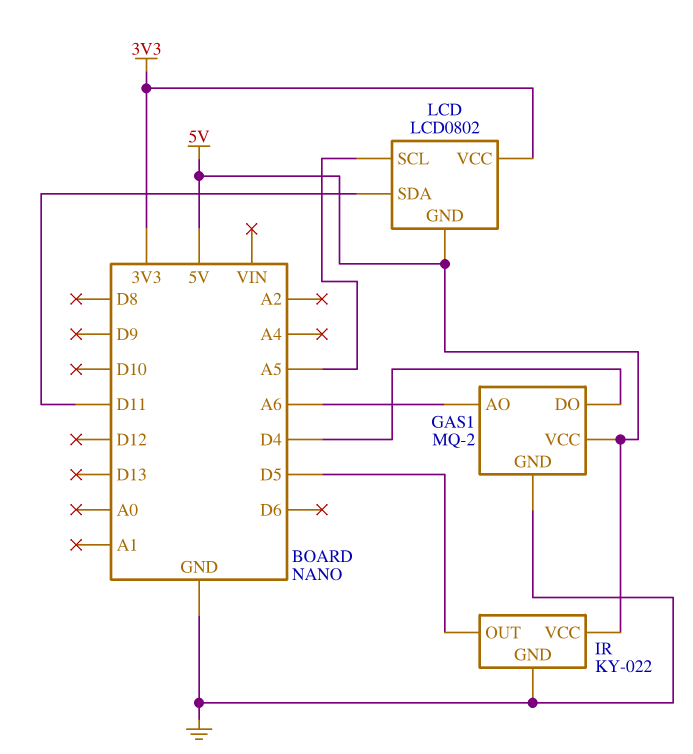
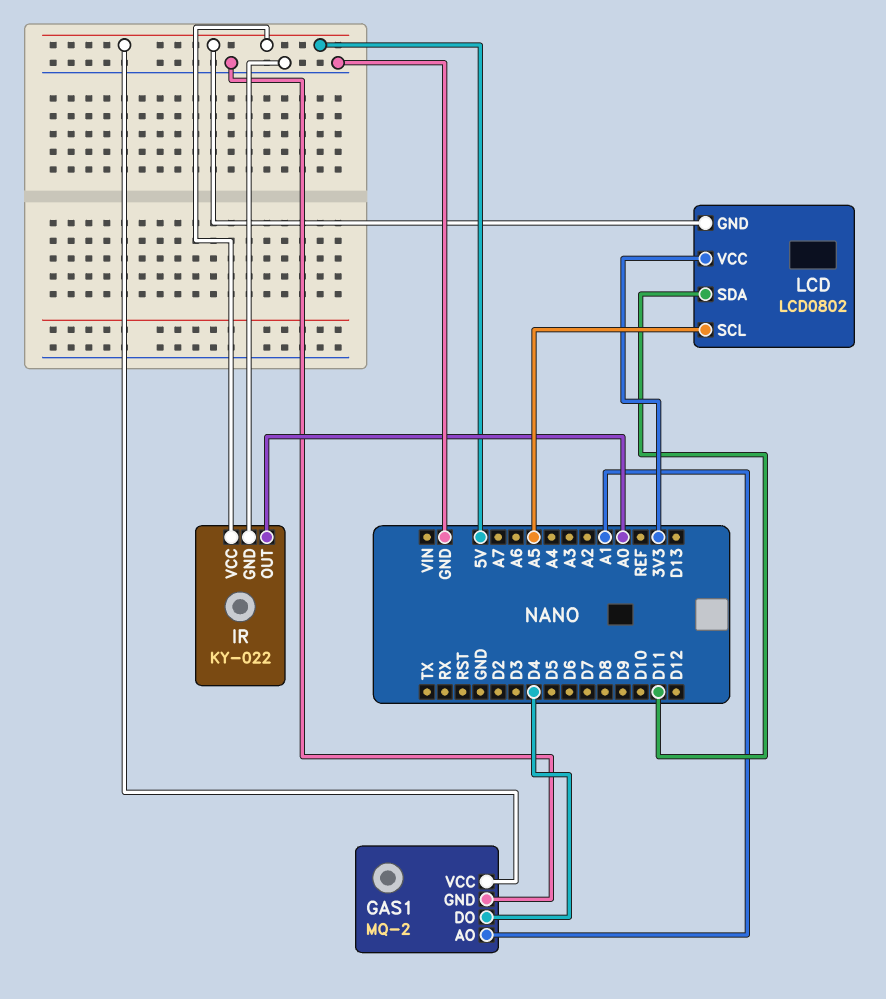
GAS1 pin AO: A6 -> A1
IR pin OUT: D5 -> A0

